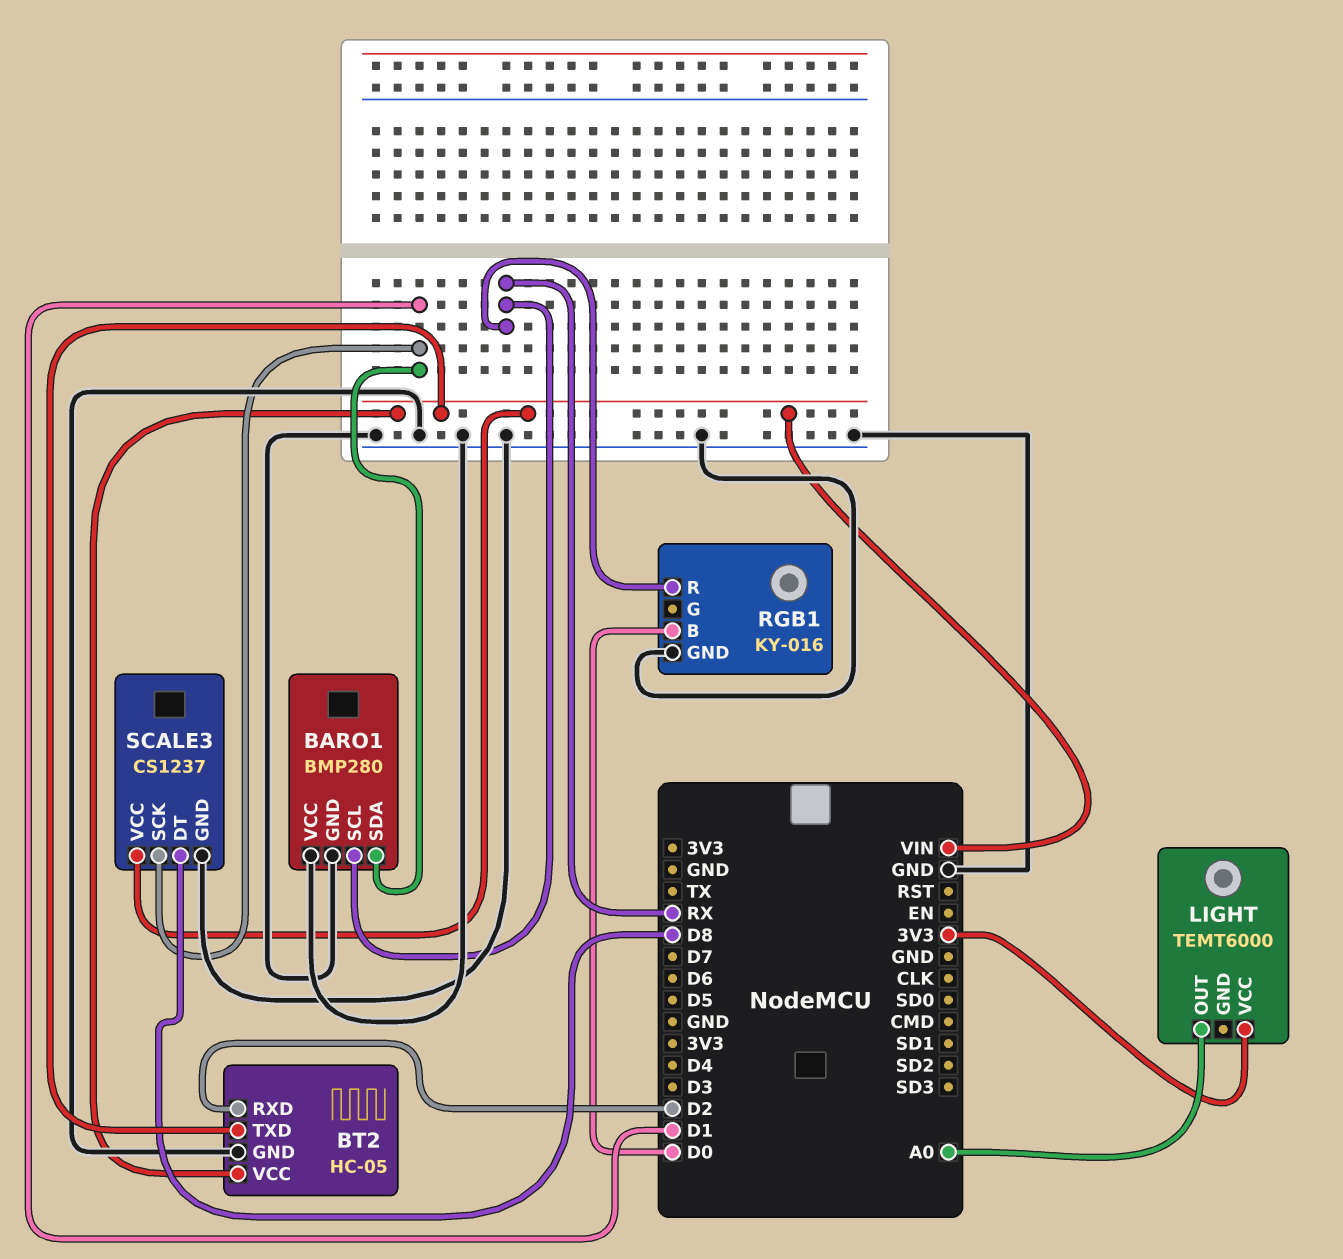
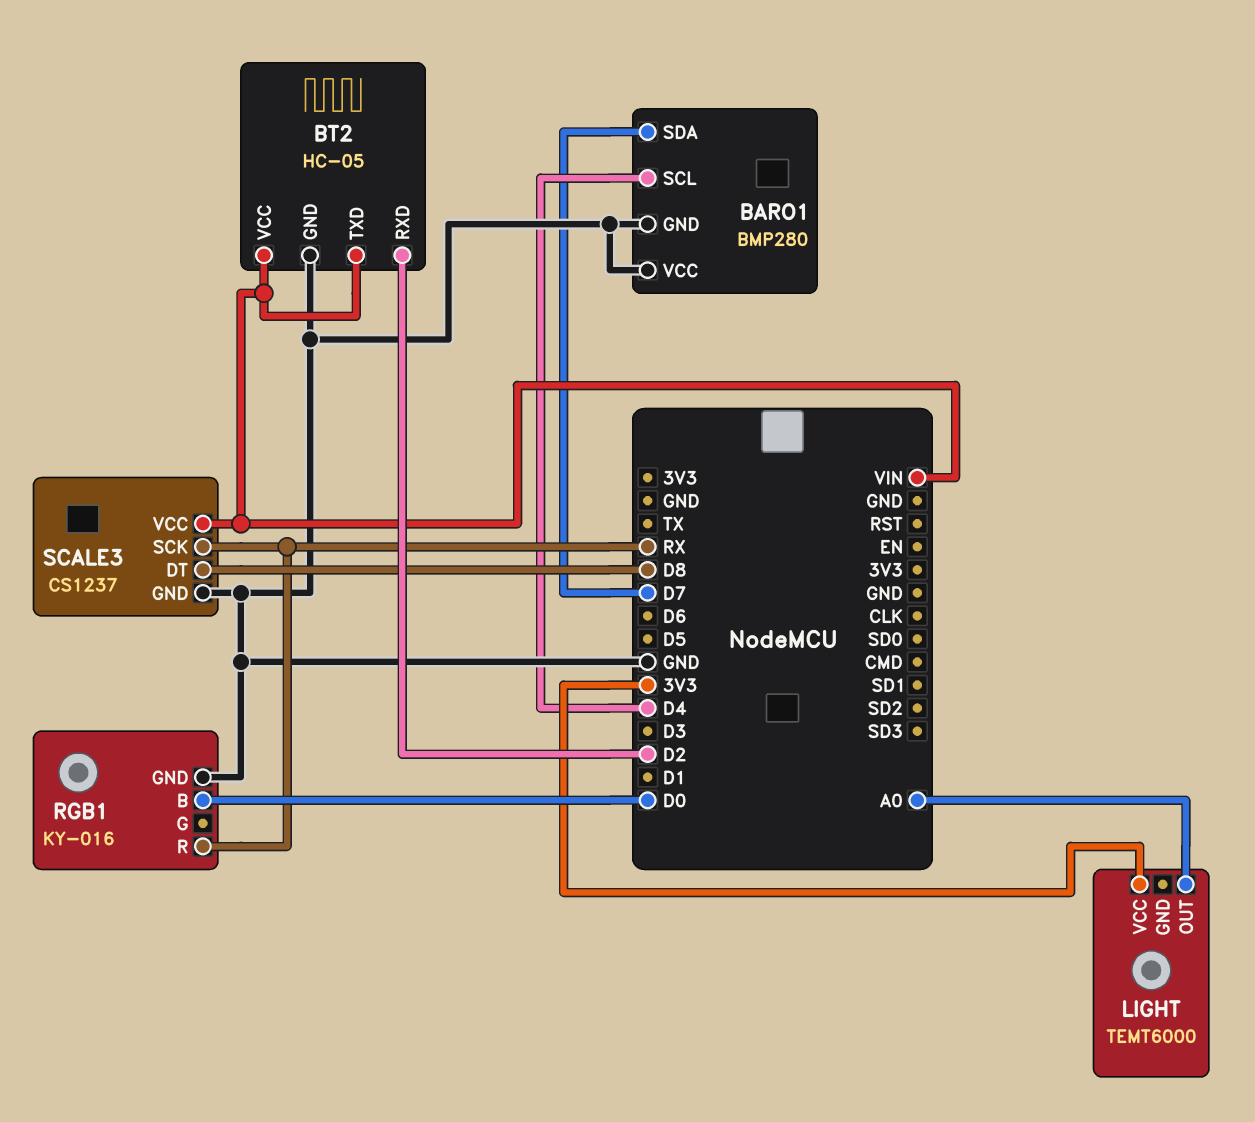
BARO1 pin SCL: RX -> D4
BARO1 pin SDA: D1 -> D7
SCALE3 pin SCK: D1 -> RX

